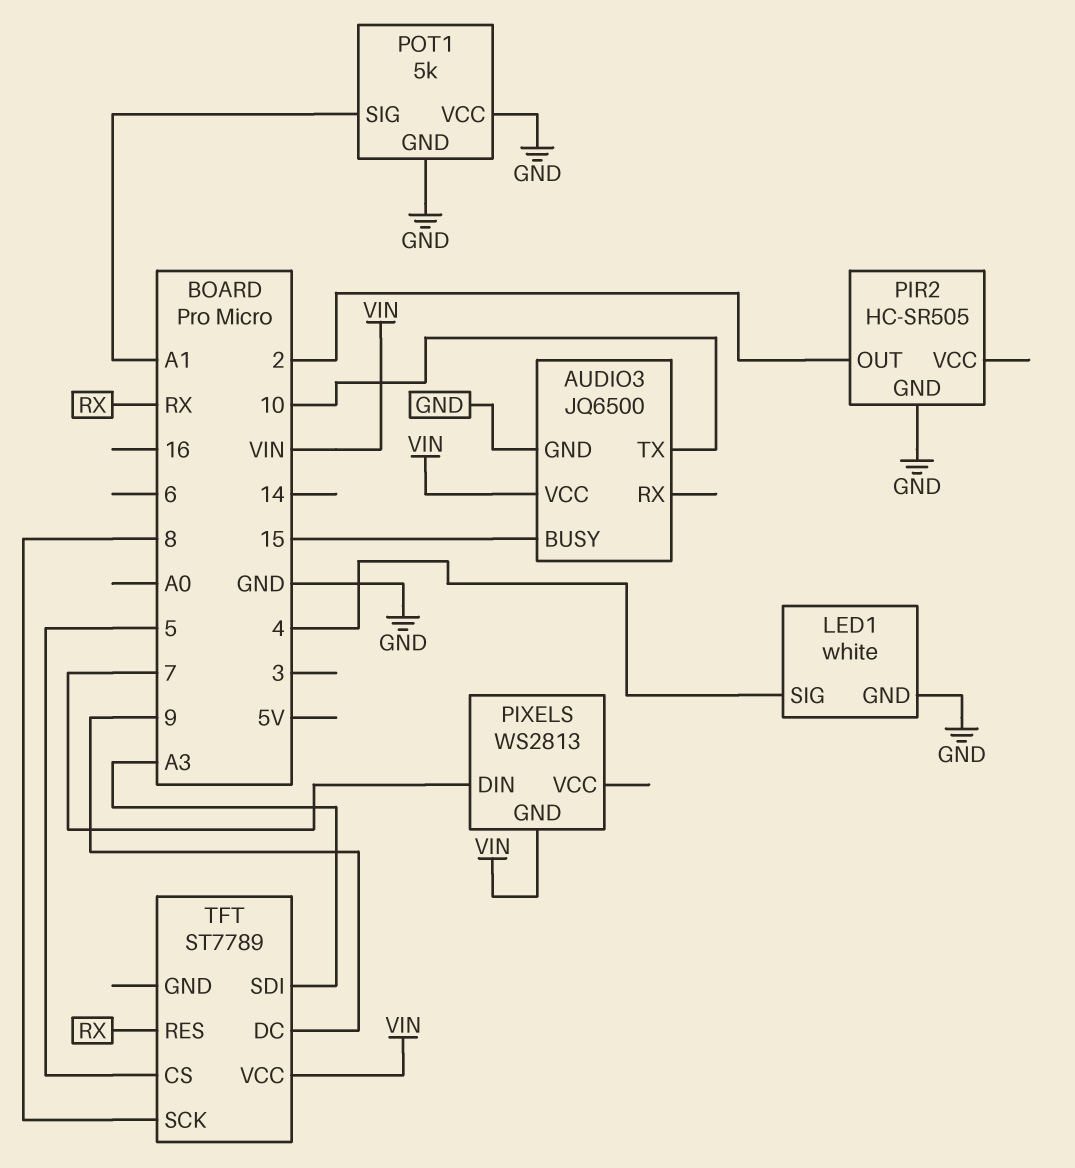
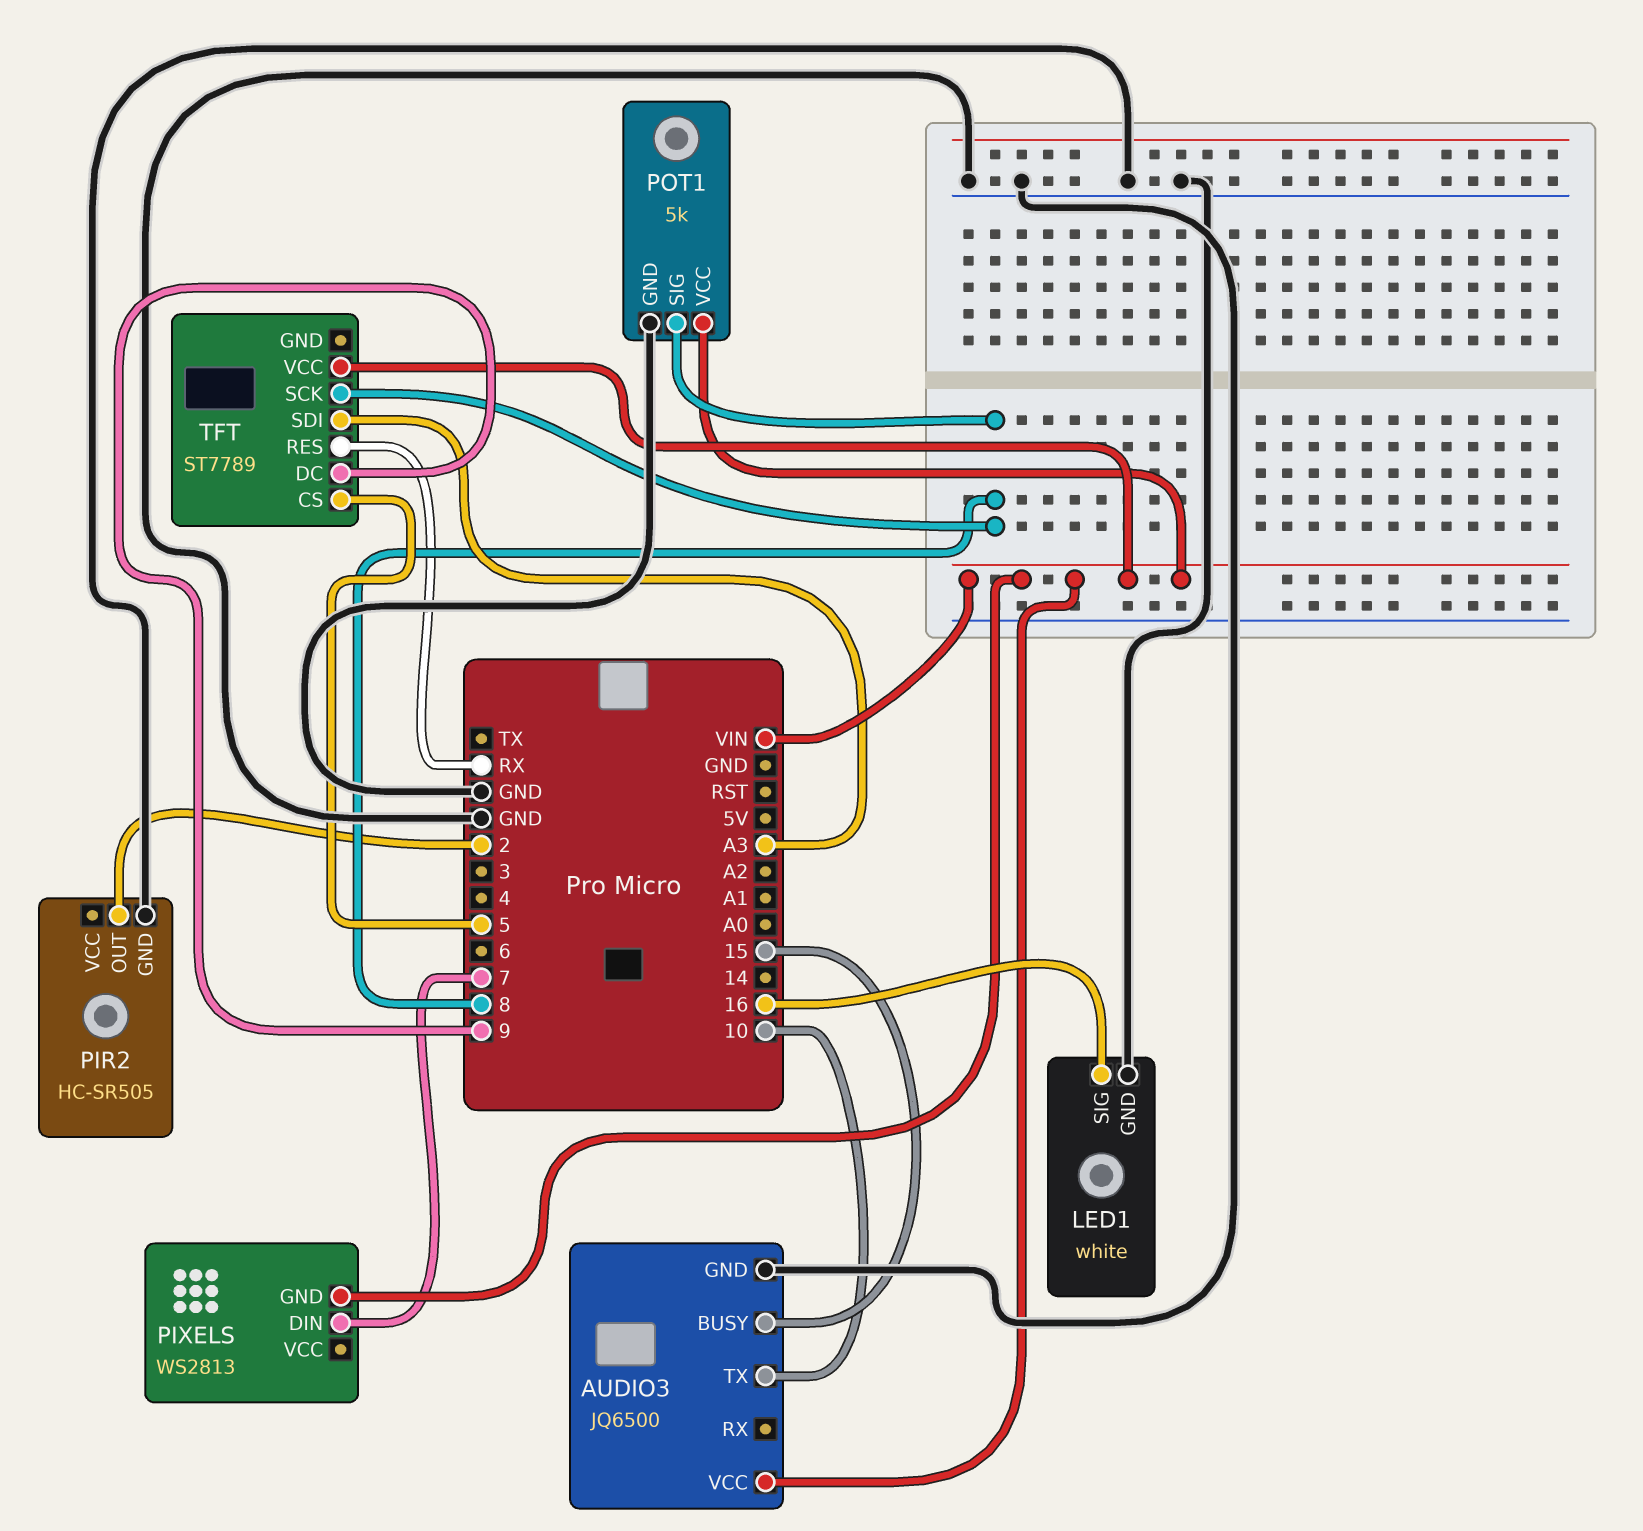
LED1 pin SIG: 4 -> 16
POT1 pin SIG: A1 -> 8
POT1 pin VCC: GND -> VIN

